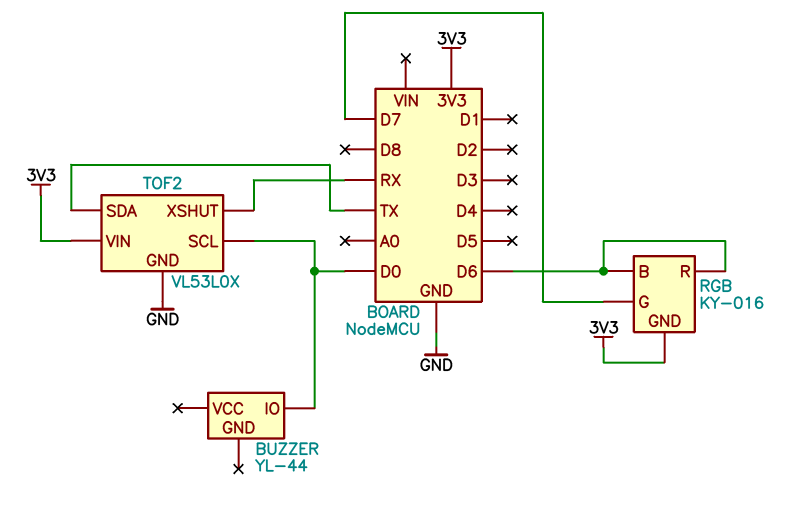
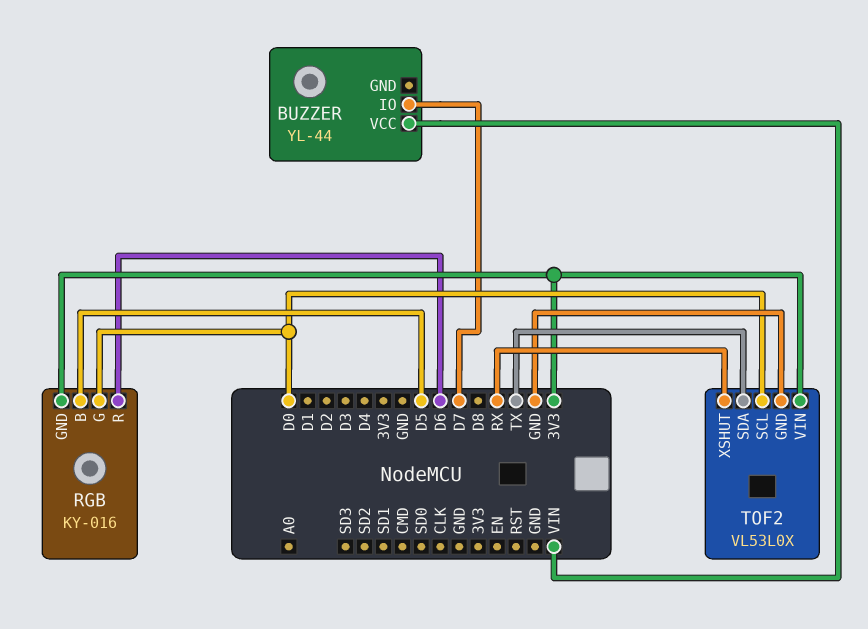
BUZZER pin IO: D0 -> D7
BUZZER pin VCC: none -> VIN
RGB pin B: D6 -> D5
RGB pin G: D7 -> D0

